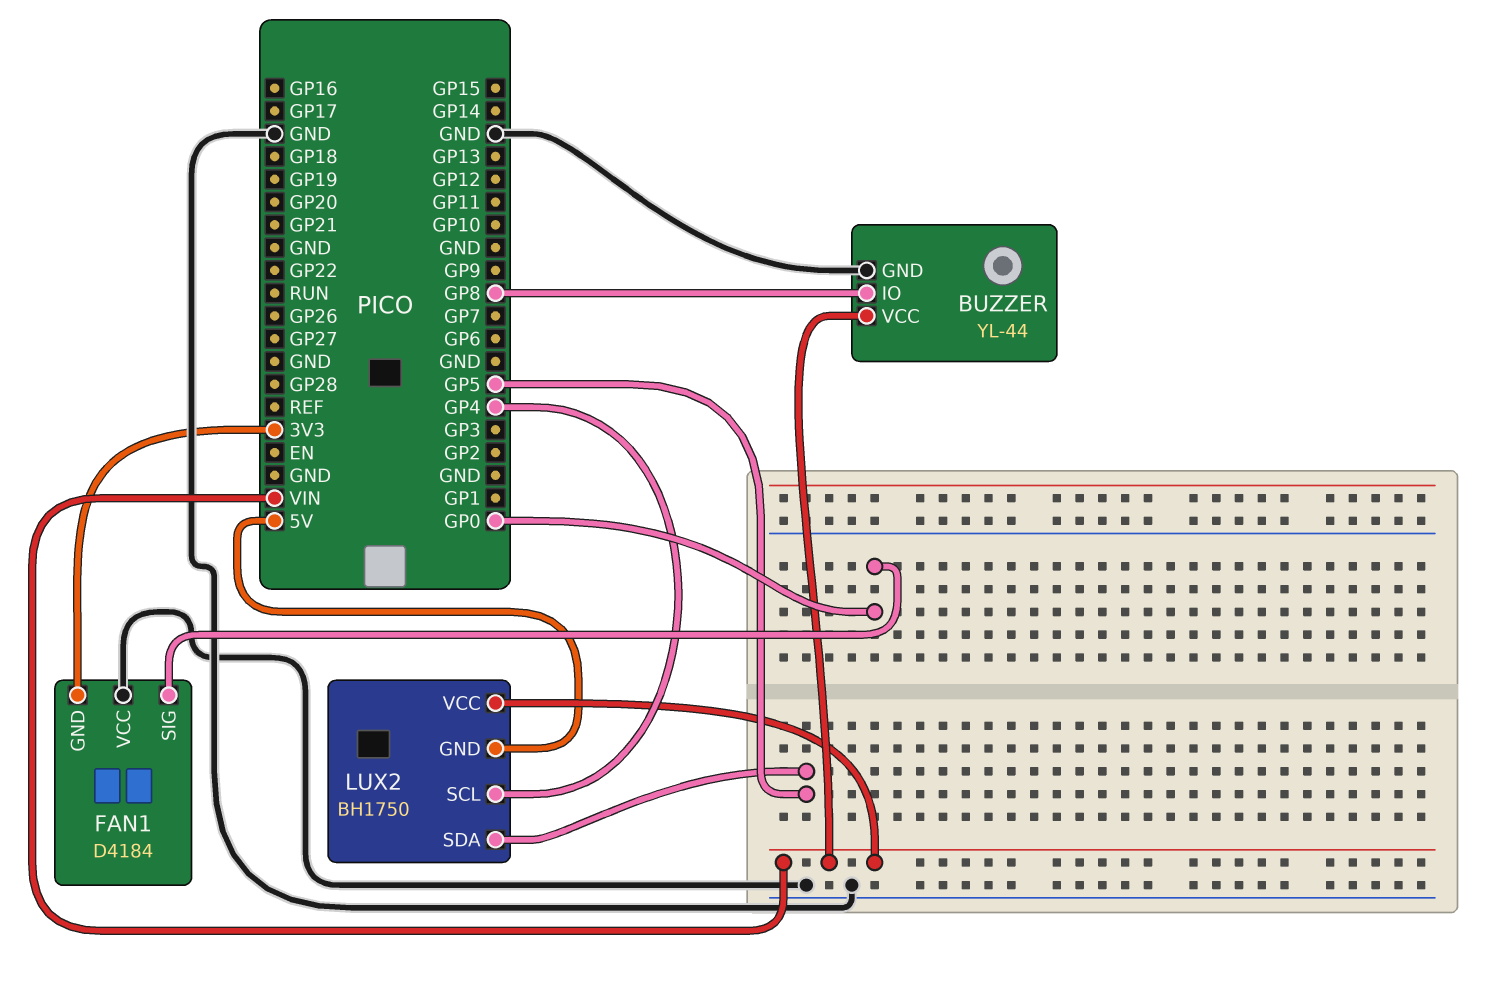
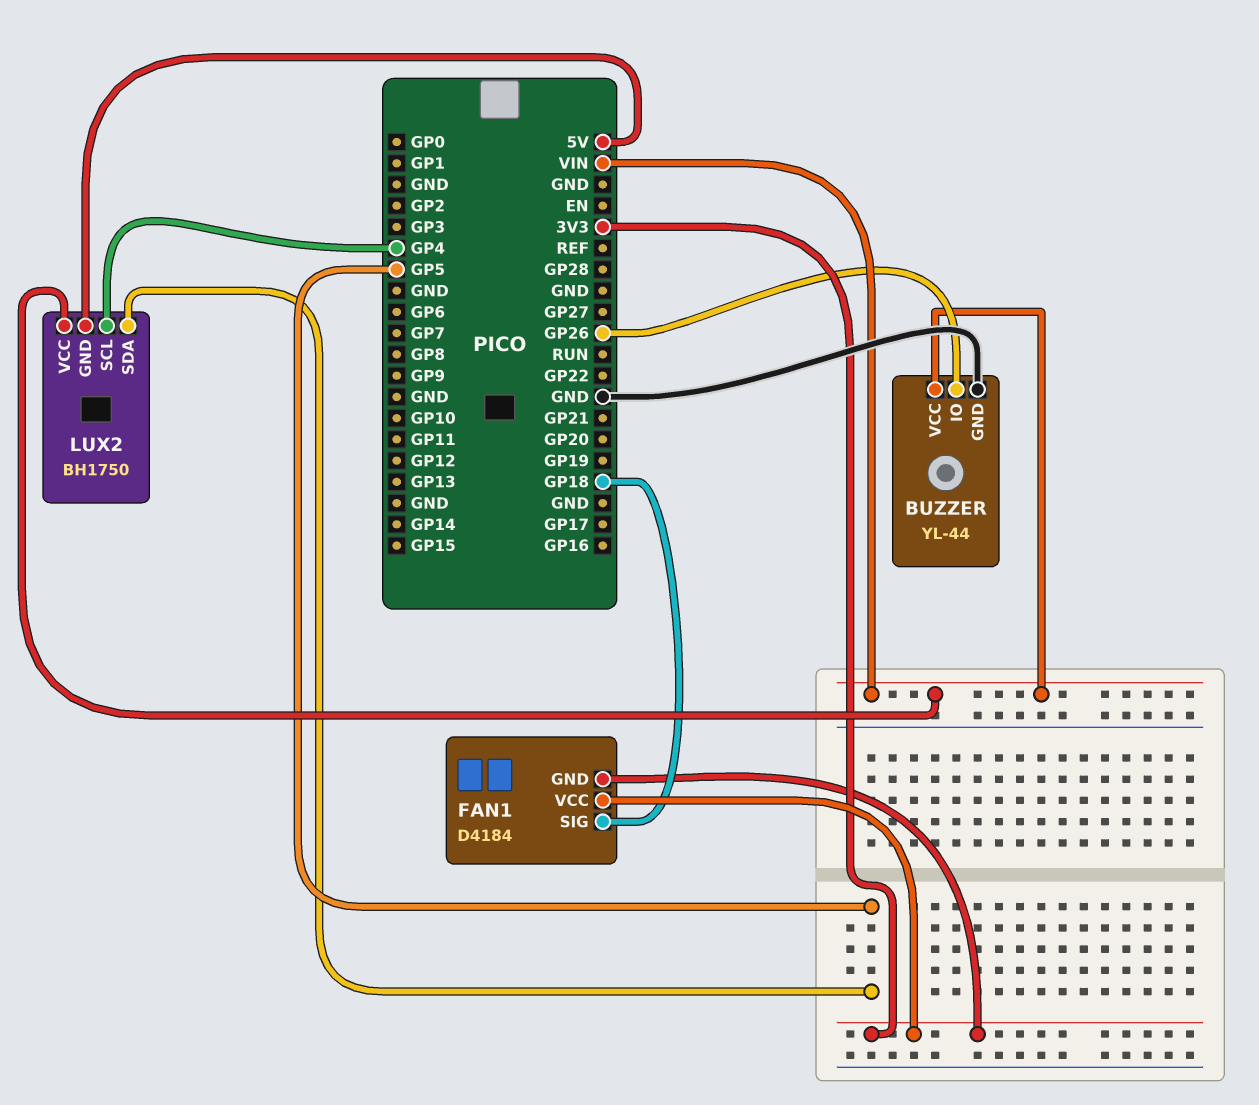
BUZZER pin IO: GP8 -> GP26
FAN1 pin SIG: GP0 -> GP18
FAN1 pin VCC: GND -> 3V3

